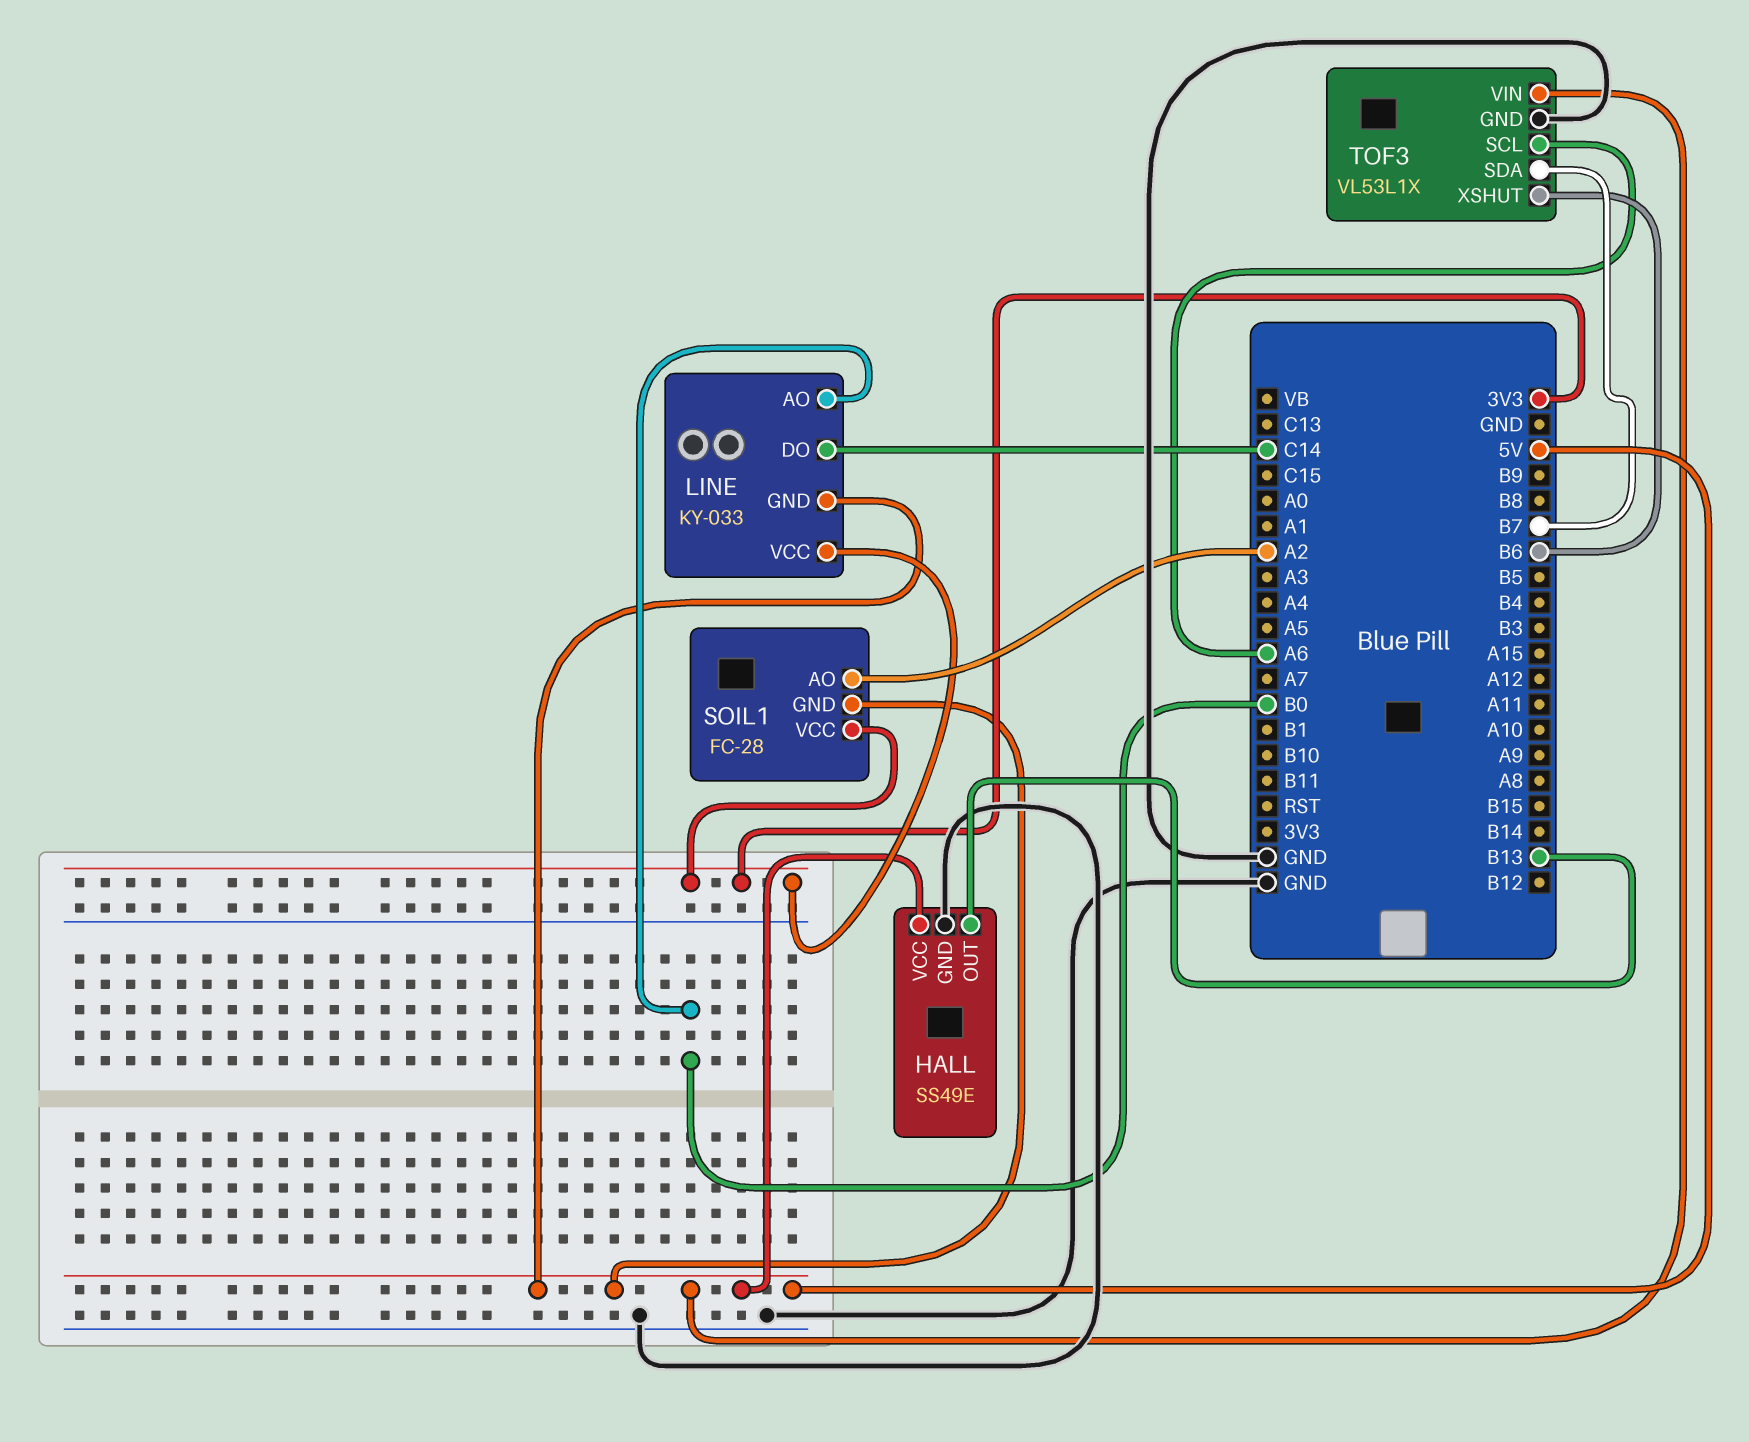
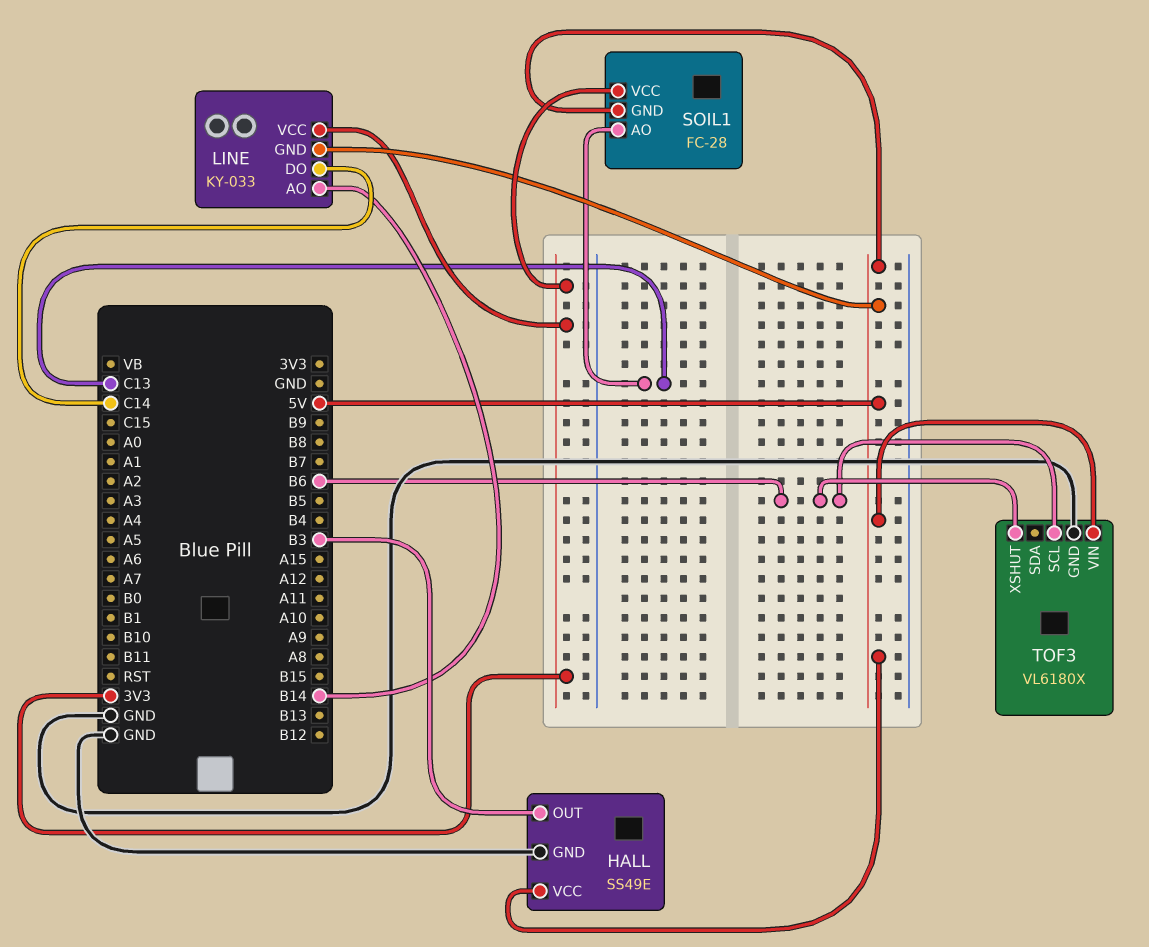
HALL pin OUT: B13 -> B3
LINE pin AO: B0 -> B14
SOIL1 pin AO: A2 -> C13
TOF3: VL53L1X -> VL6180X
TOF3 pin SCL: A6 -> B6
TOF3 pin SDA: B7 -> none

